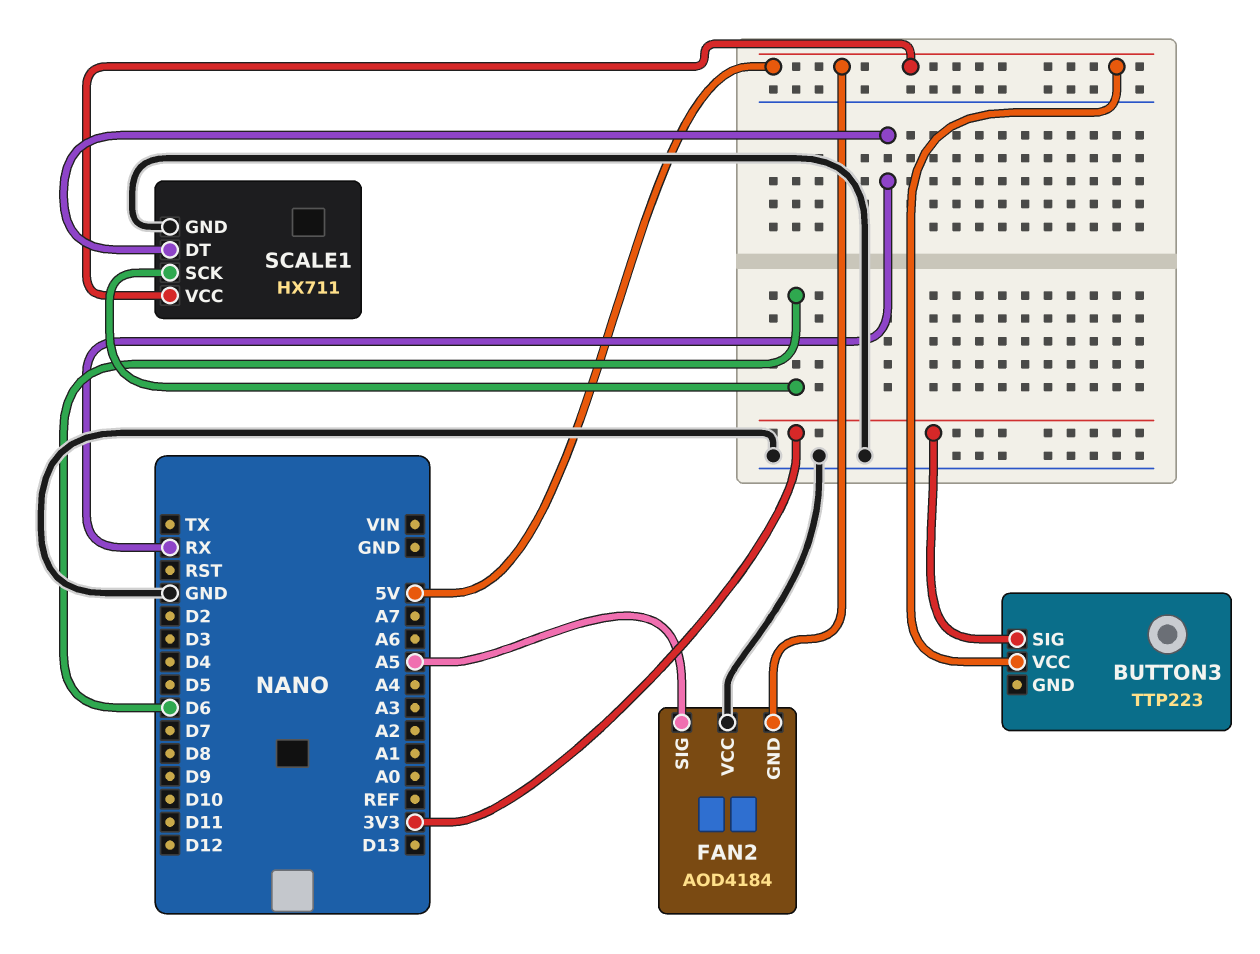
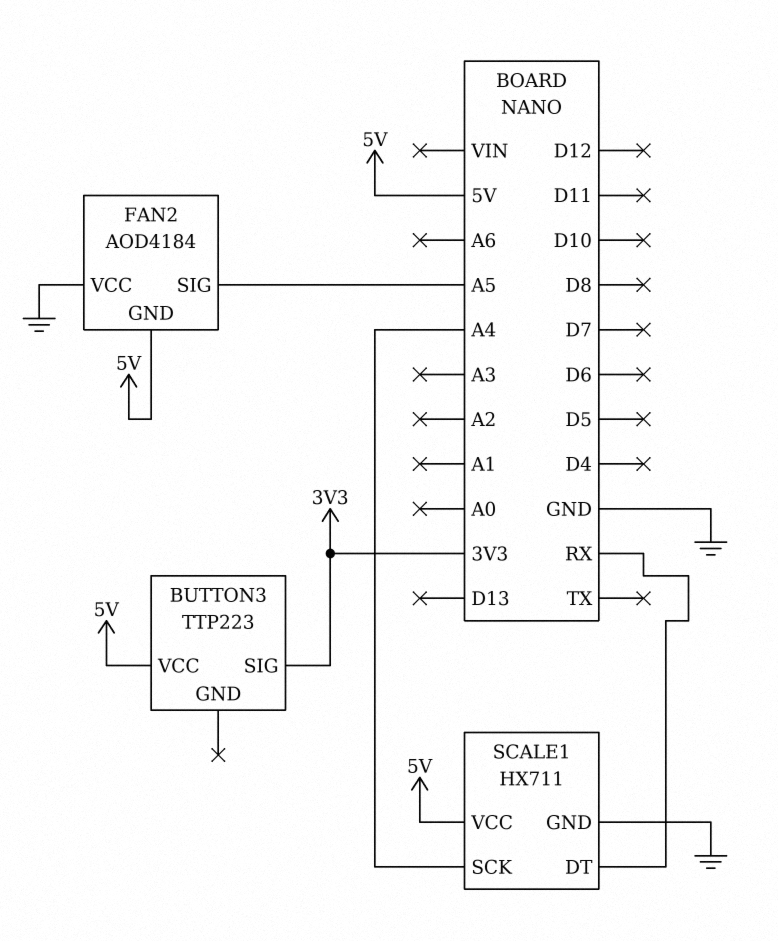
SCALE1 pin SCK: D6 -> A4

